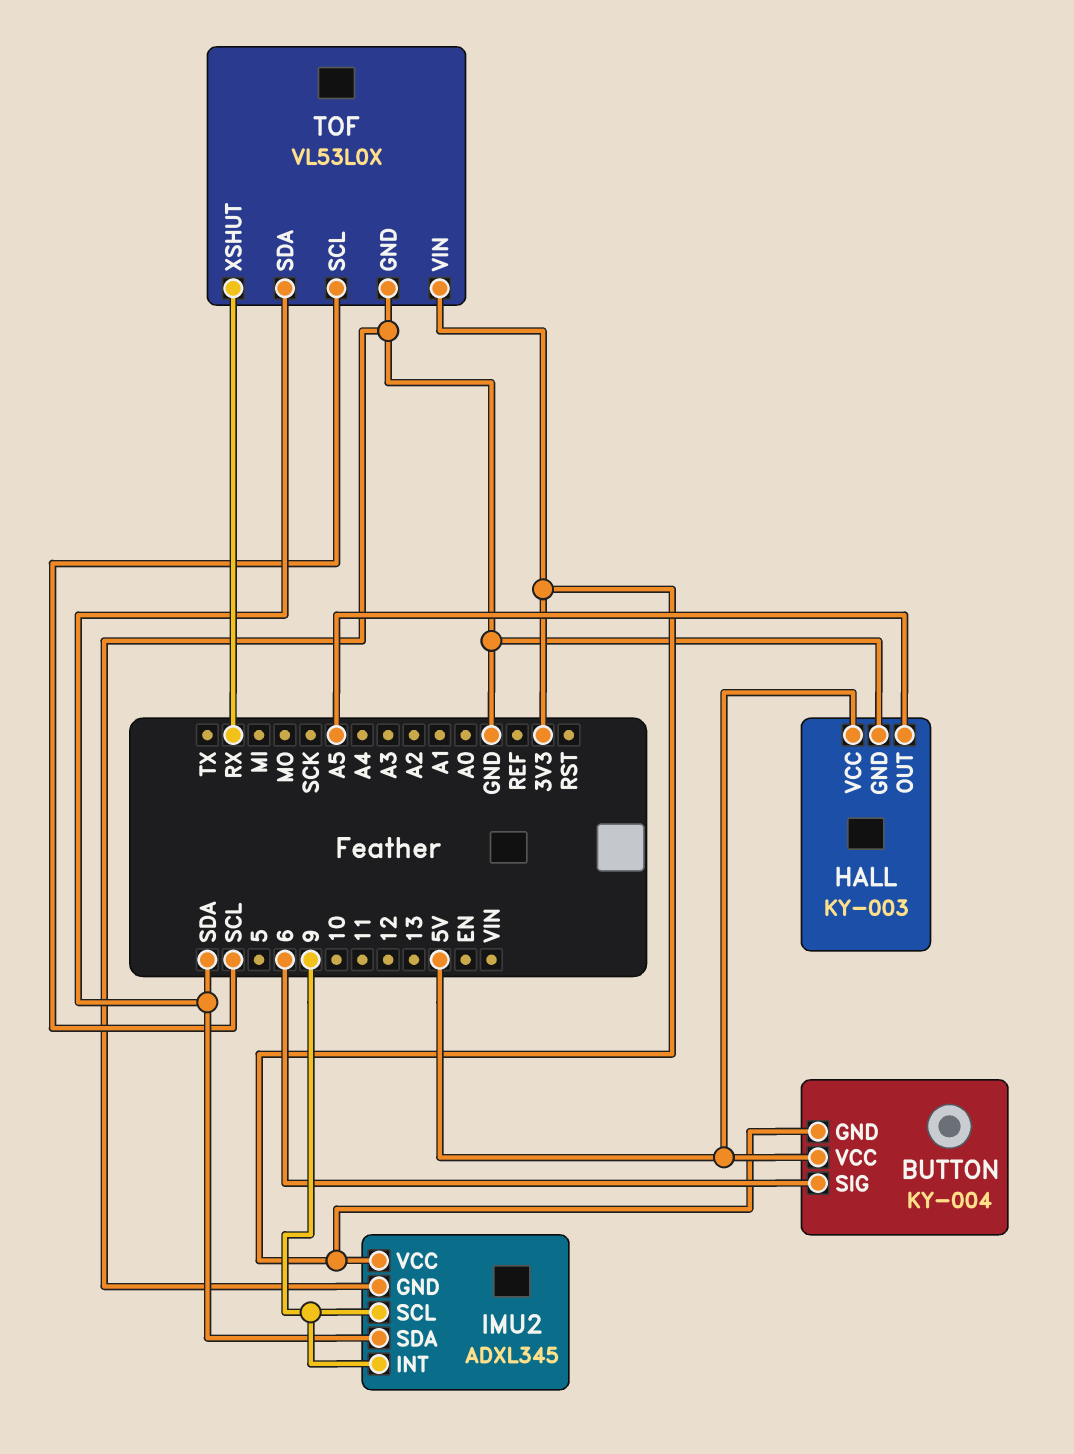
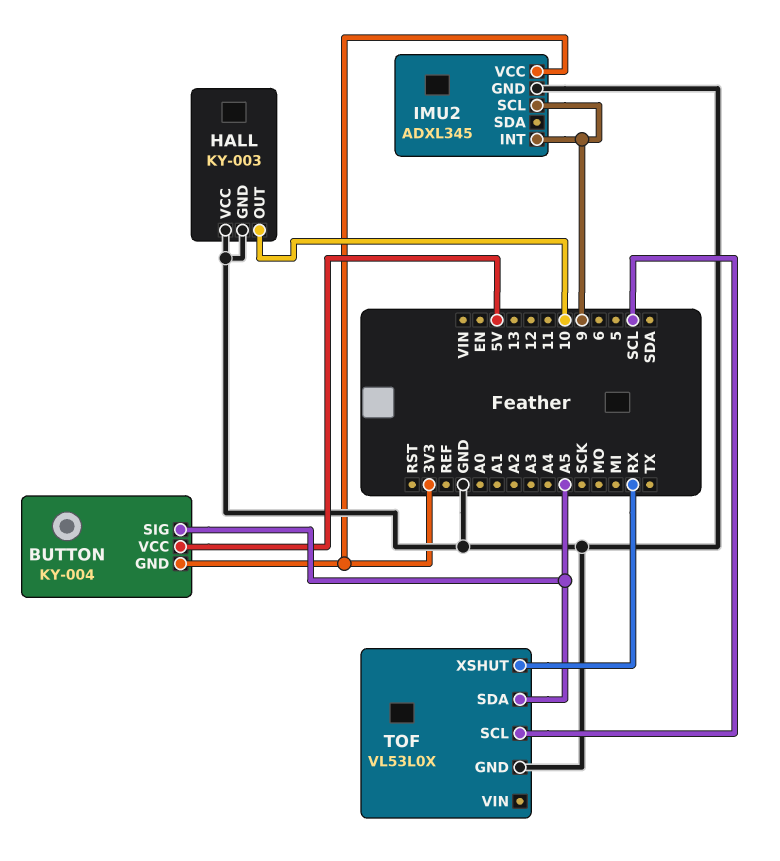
BUTTON pin SIG: 6 -> A5
HALL pin OUT: A5 -> 10
HALL pin VCC: 5V -> GND
IMU2 pin SDA: SDA -> none
TOF pin SDA: SDA -> A5
TOF pin VIN: 3V3 -> none

